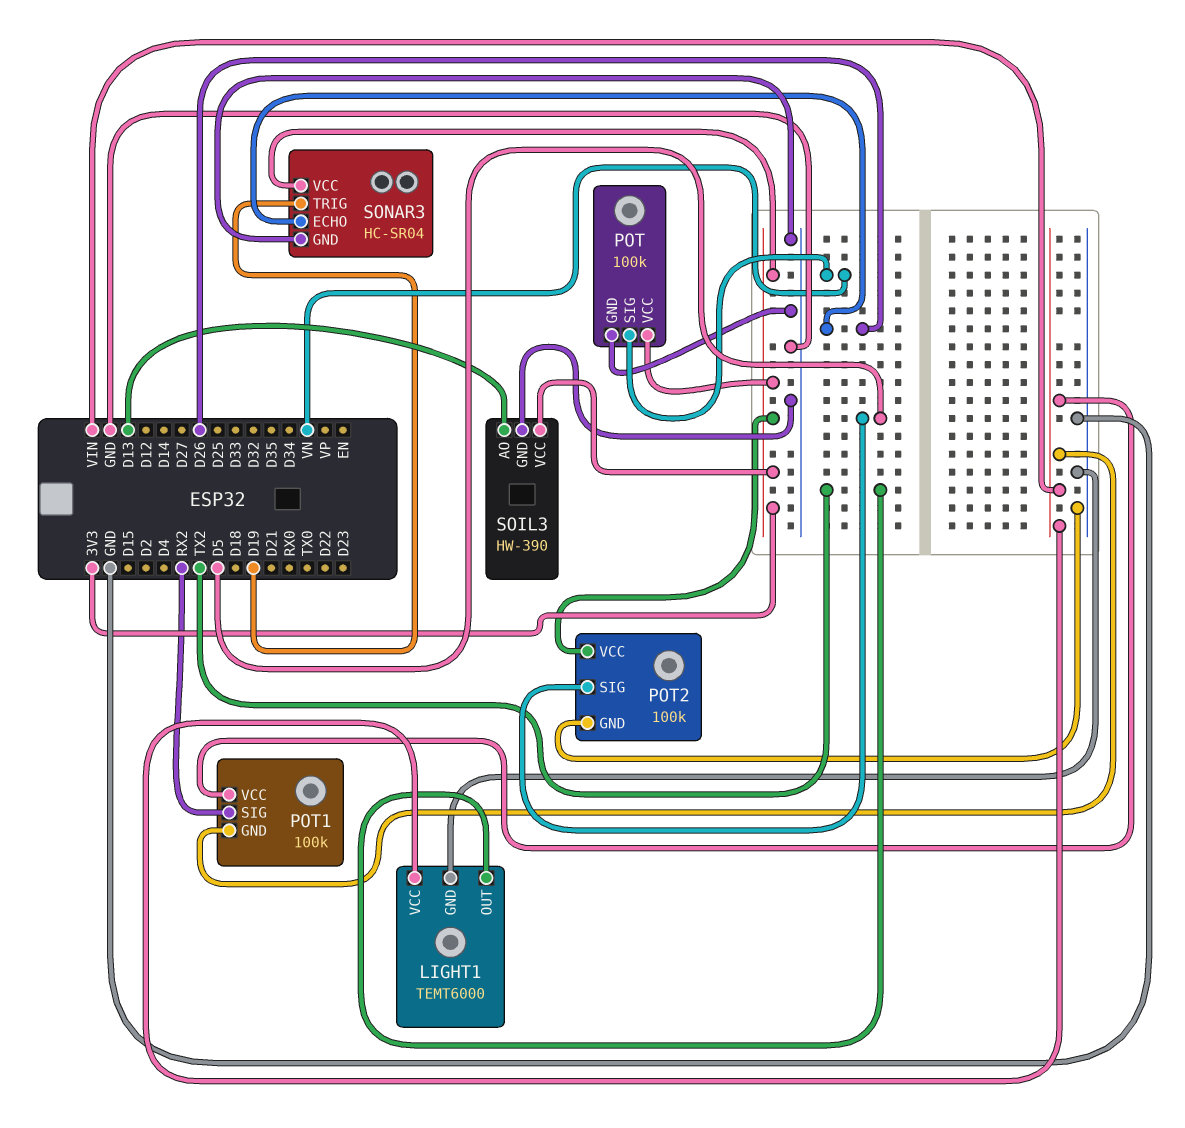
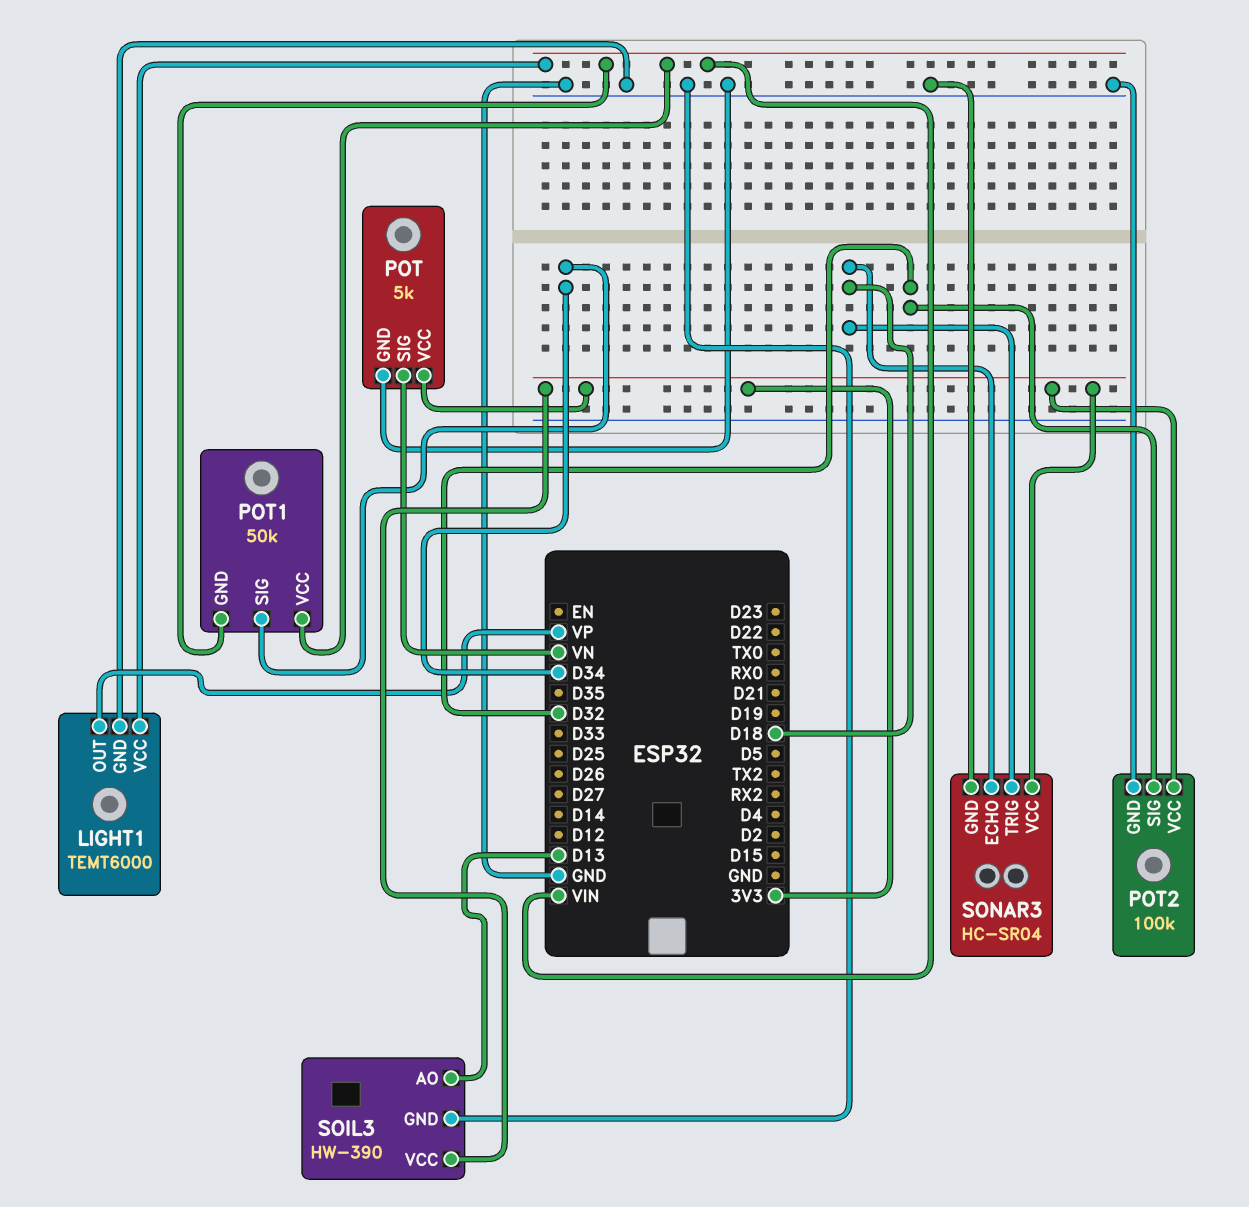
LIGHT1 pin OUT: TX2 -> VP
POT: 100k -> 5k
POT1: 100k -> 50k
POT1 pin SIG: RX2 -> D34
POT2 pin SIG: D5 -> D32
SONAR3 pin ECHO: D26 -> D18
SONAR3 pin TRIG: D19 -> D18

